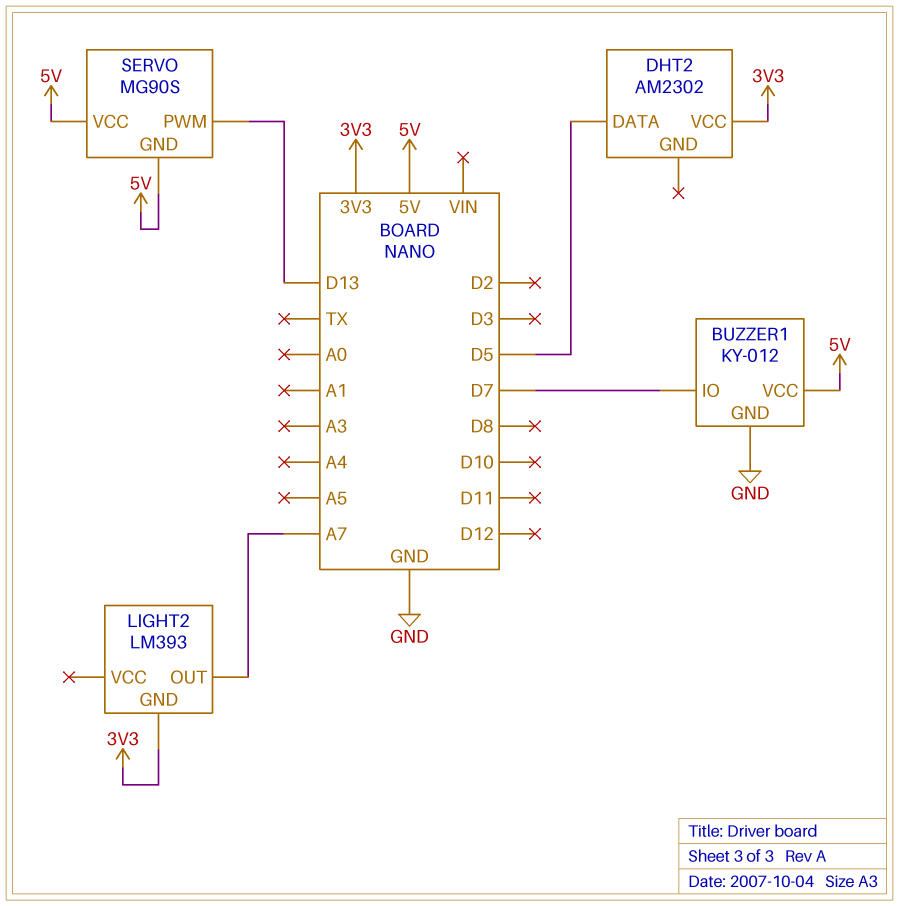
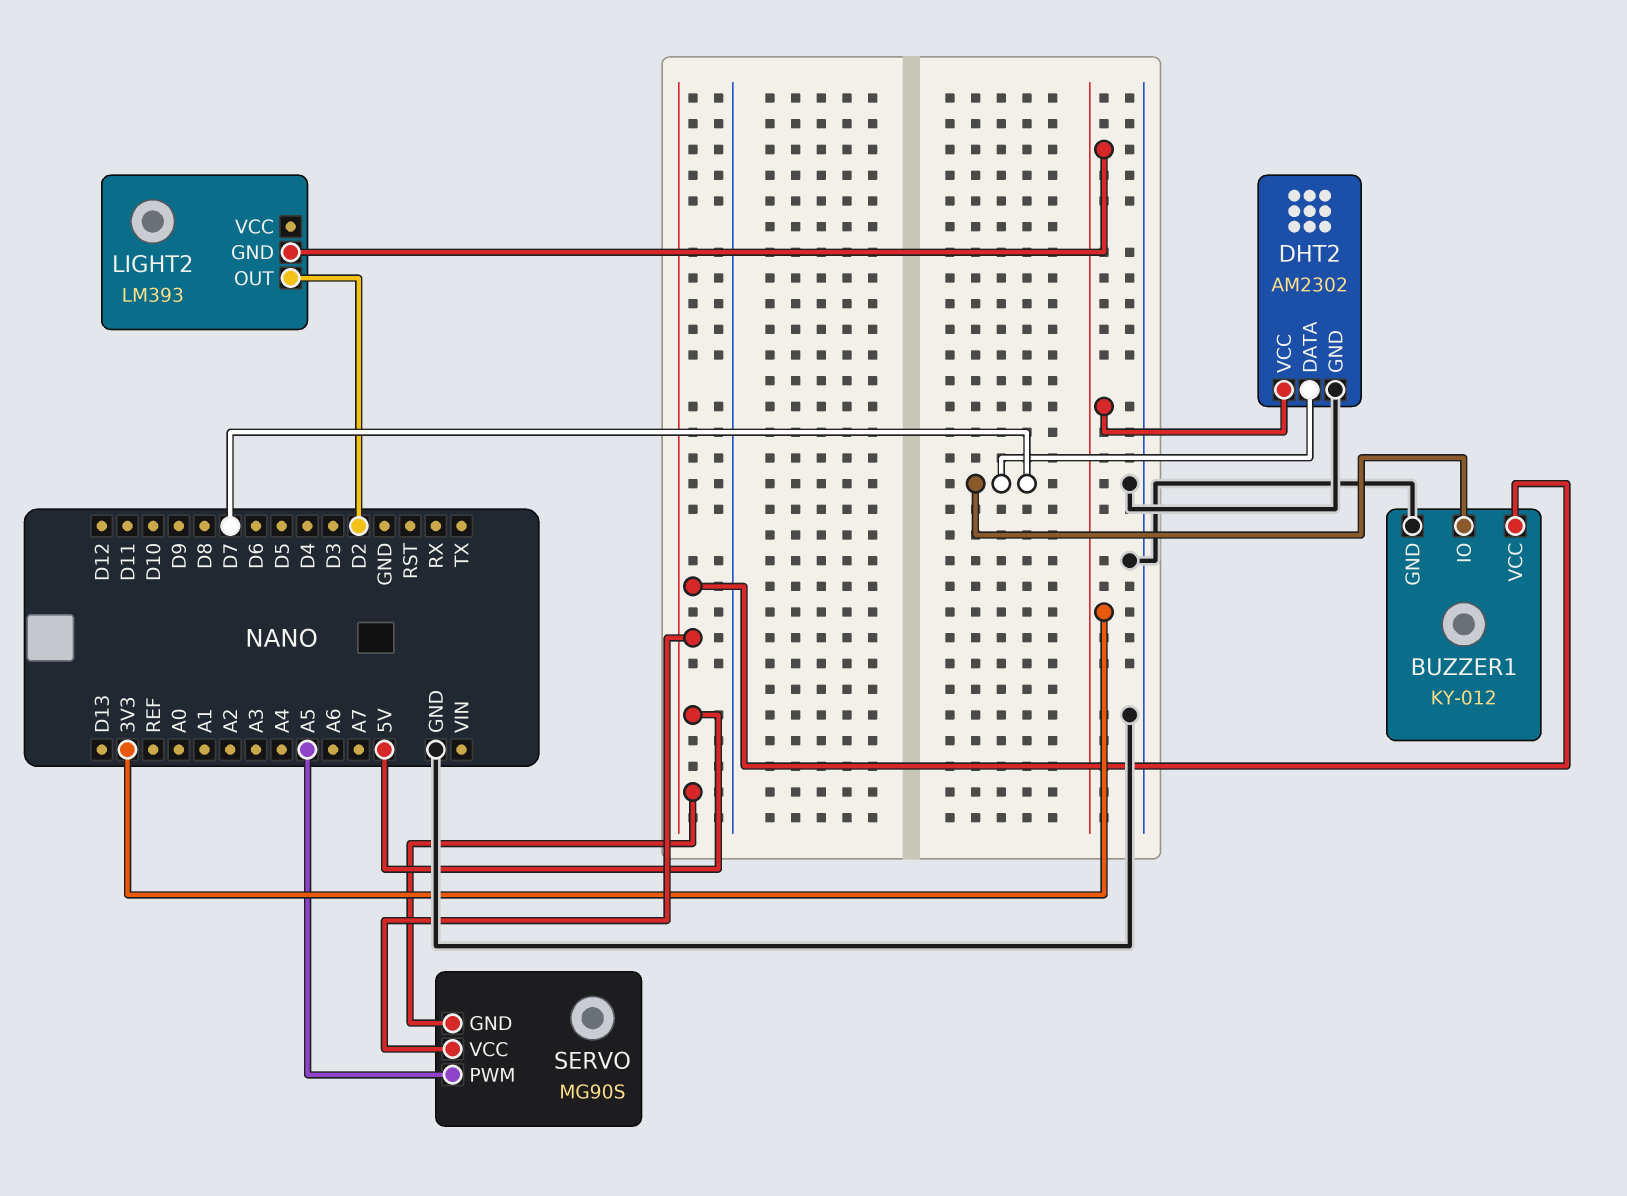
DHT2 pin DATA: D5 -> D7
DHT2 pin GND: none -> GND
LIGHT2 pin OUT: A7 -> D2
SERVO pin PWM: D13 -> A5

